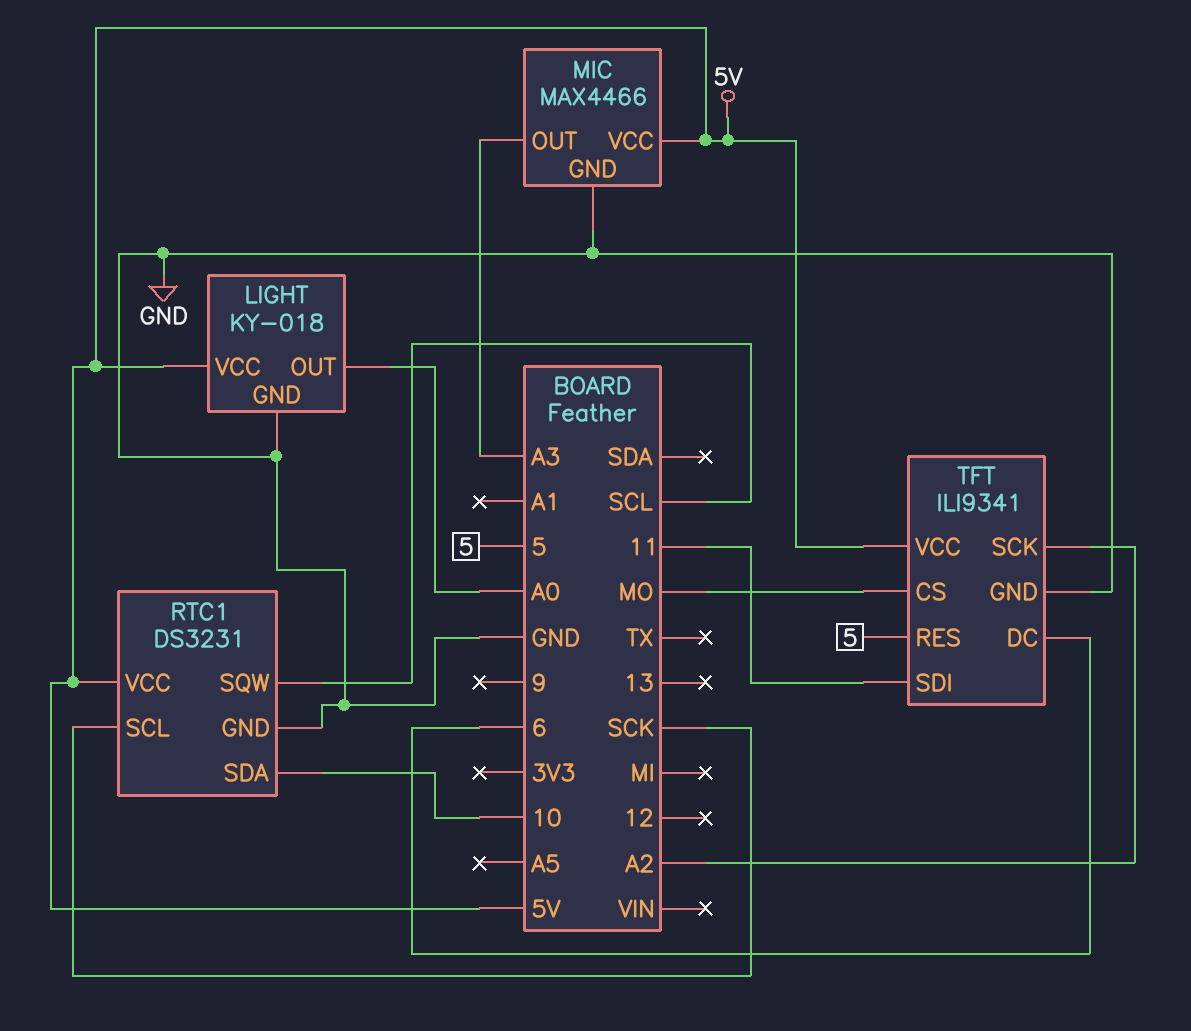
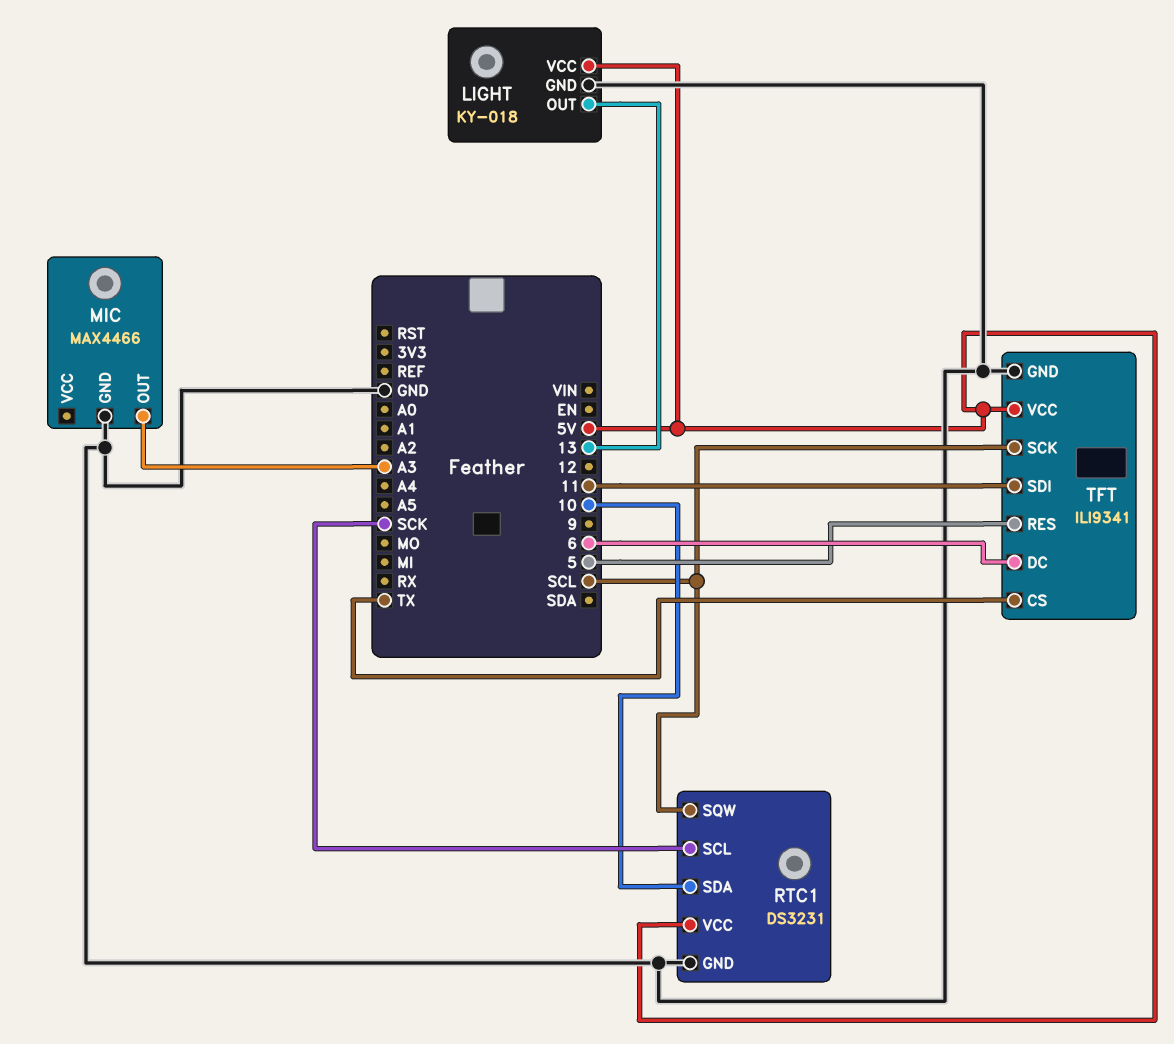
LIGHT pin OUT: A0 -> 13
MIC pin VCC: 5V -> none
TFT pin CS: MO -> TX
TFT pin SCK: A2 -> SCL

